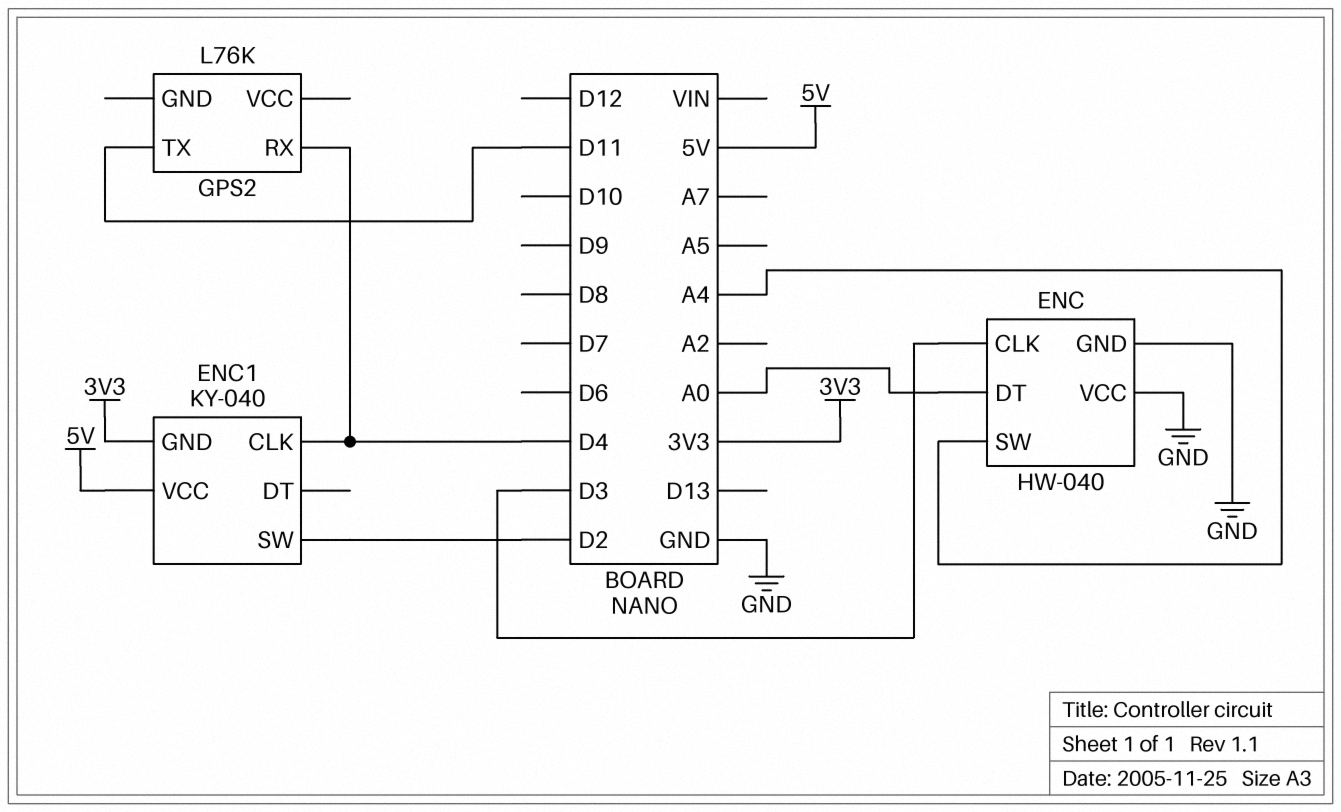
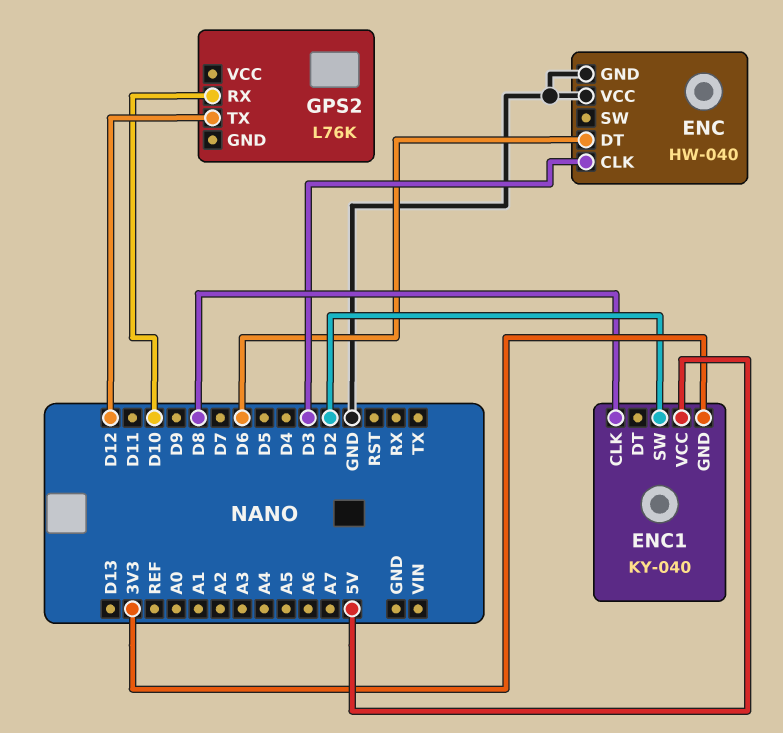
ENC pin DT: A0 -> D6
ENC pin SW: A4 -> none
ENC1 pin CLK: D4 -> D8
GPS2 pin RX: D4 -> D10
GPS2 pin TX: D11 -> D12

